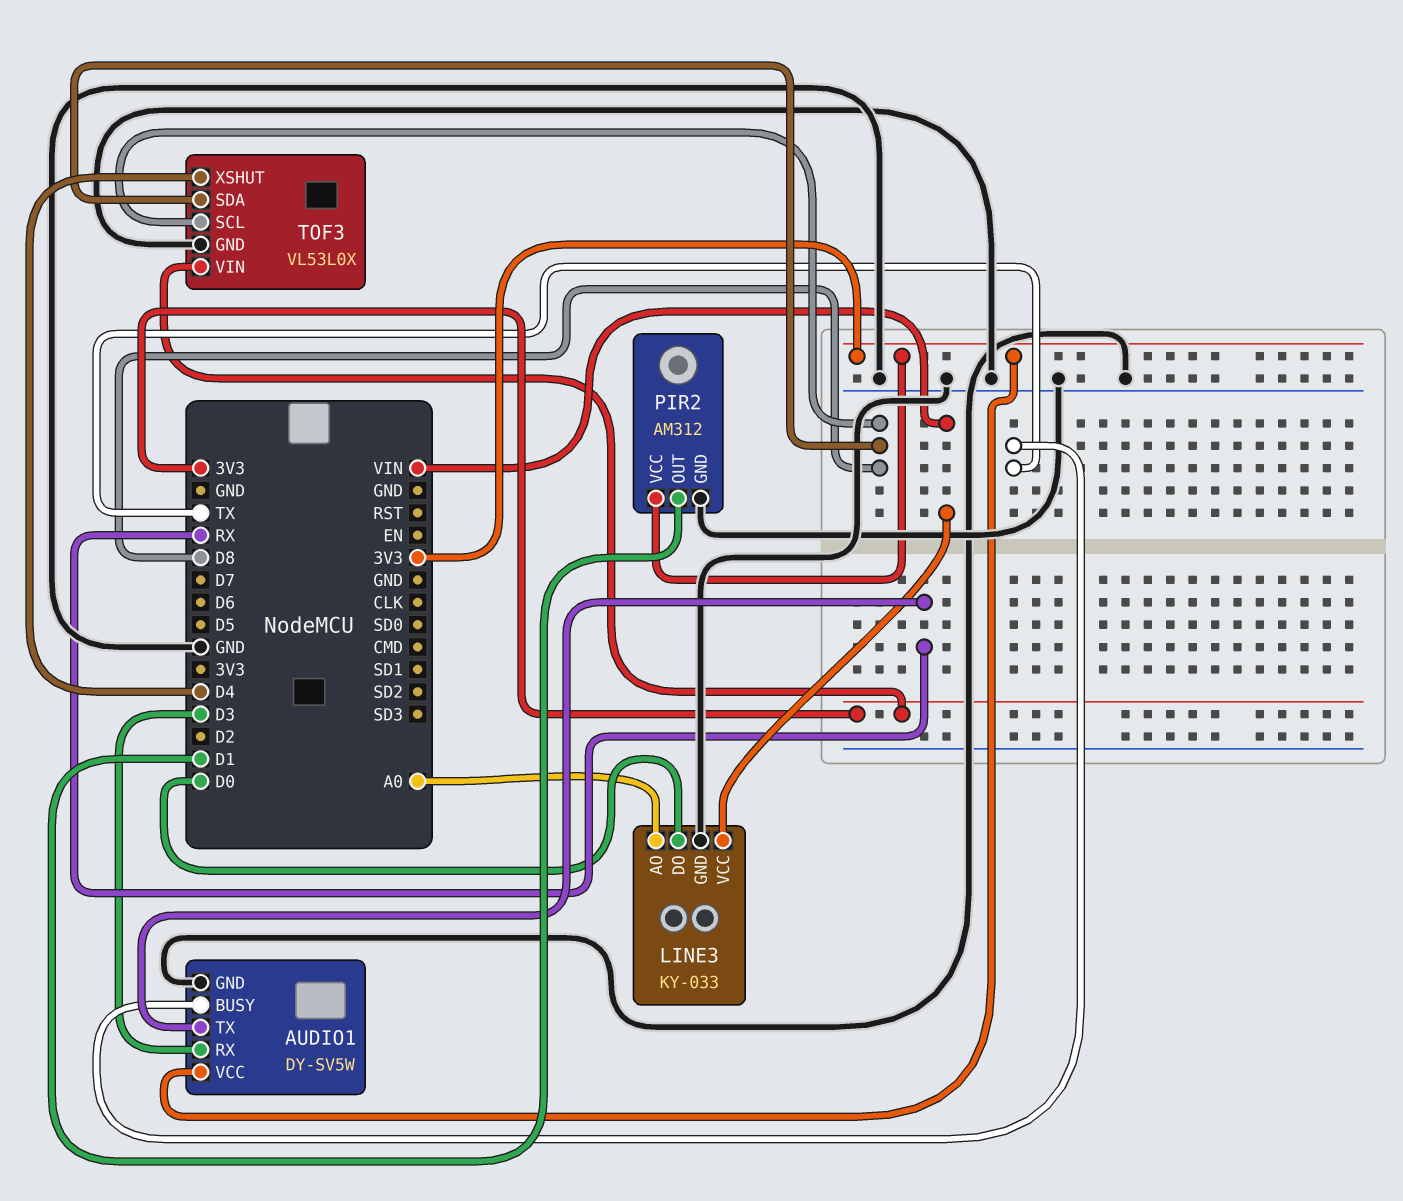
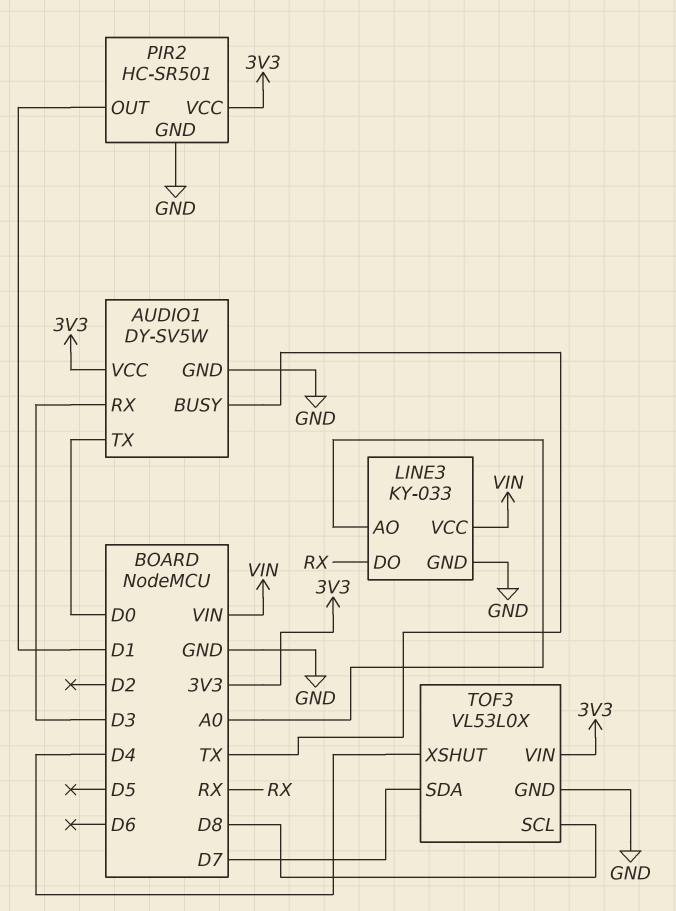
AUDIO1 pin TX: RX -> D0
LINE3 pin DO: D0 -> RX
PIR2: AM312 -> HC-SR501
TOF3 pin SDA: D8 -> D7

